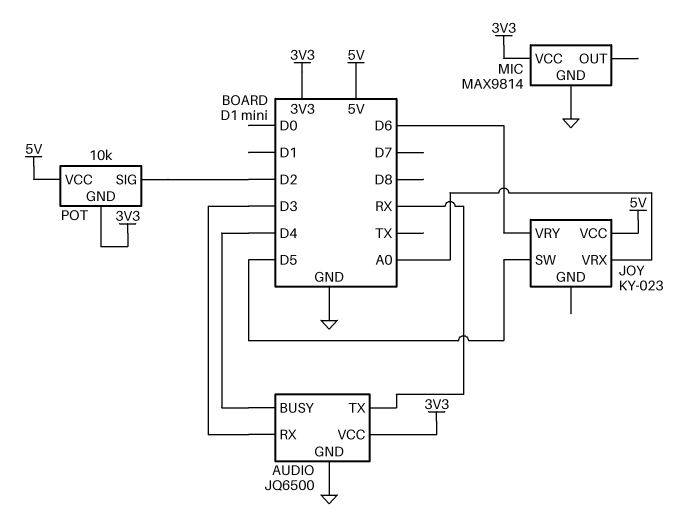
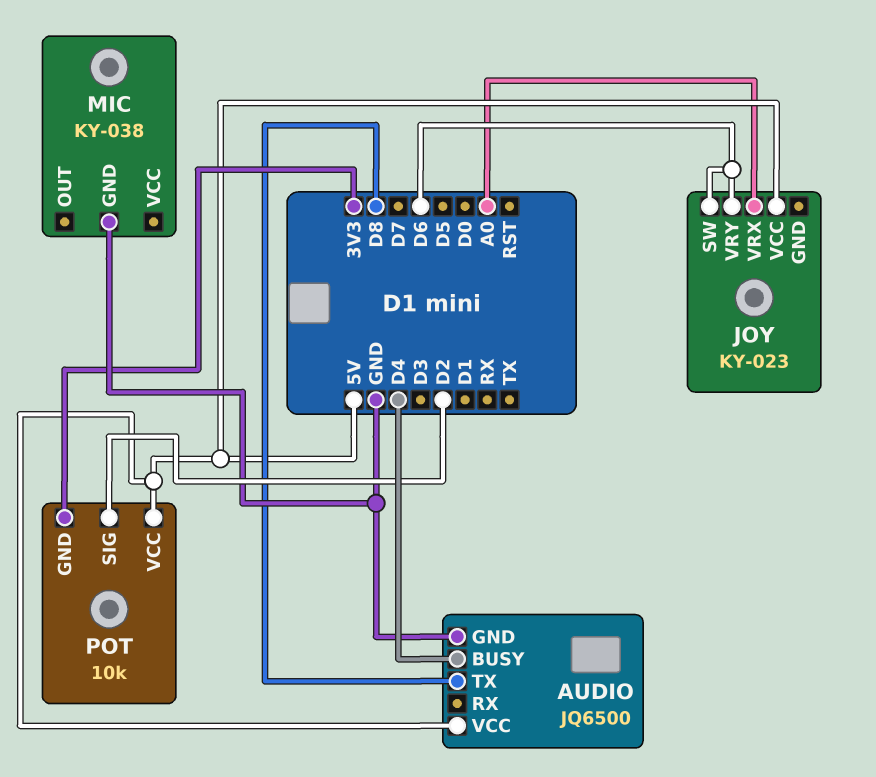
AUDIO pin RX: D3 -> none
AUDIO pin TX: RX -> D8
AUDIO pin VCC: 3V3 -> 5V
JOY pin SW: D5 -> D6
MIC: MAX9814 -> KY-038
MIC pin VCC: 3V3 -> none

